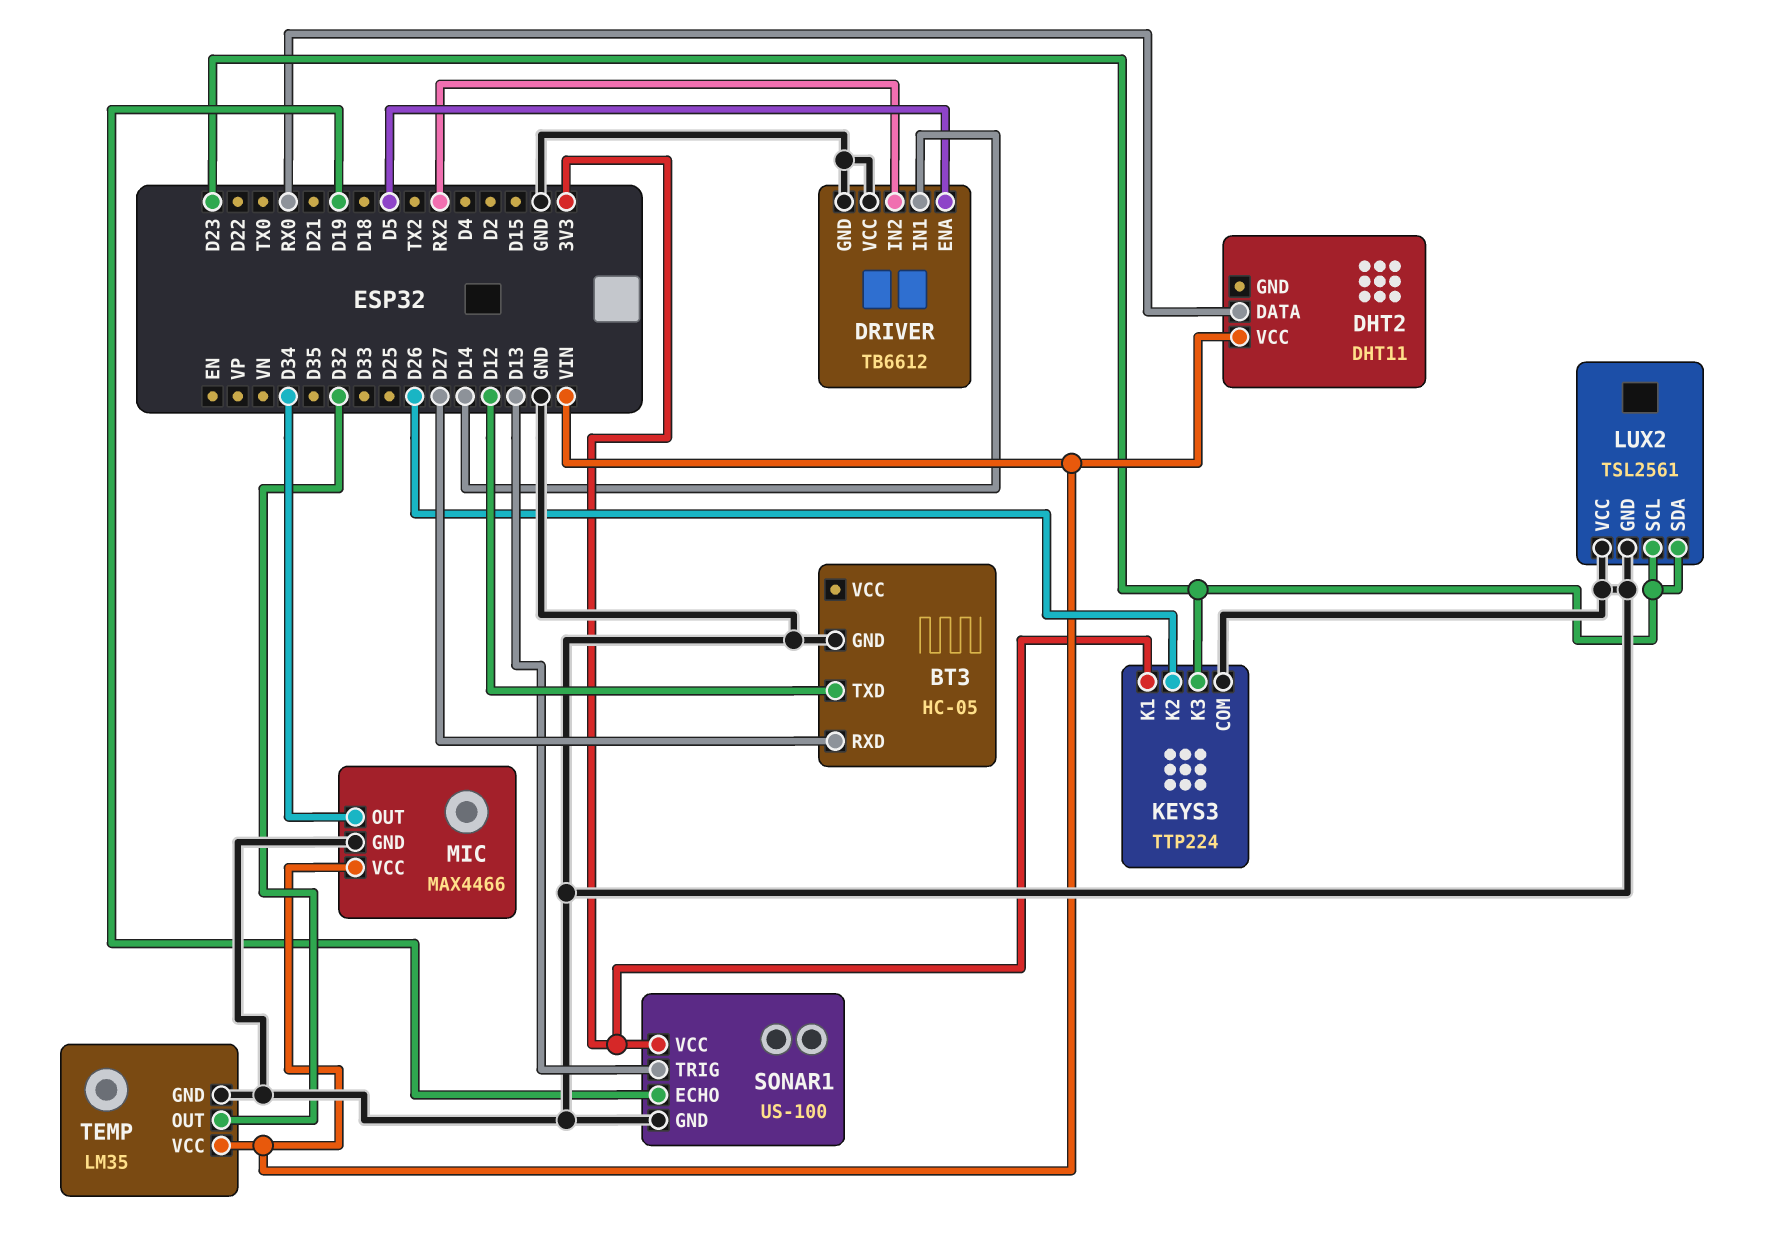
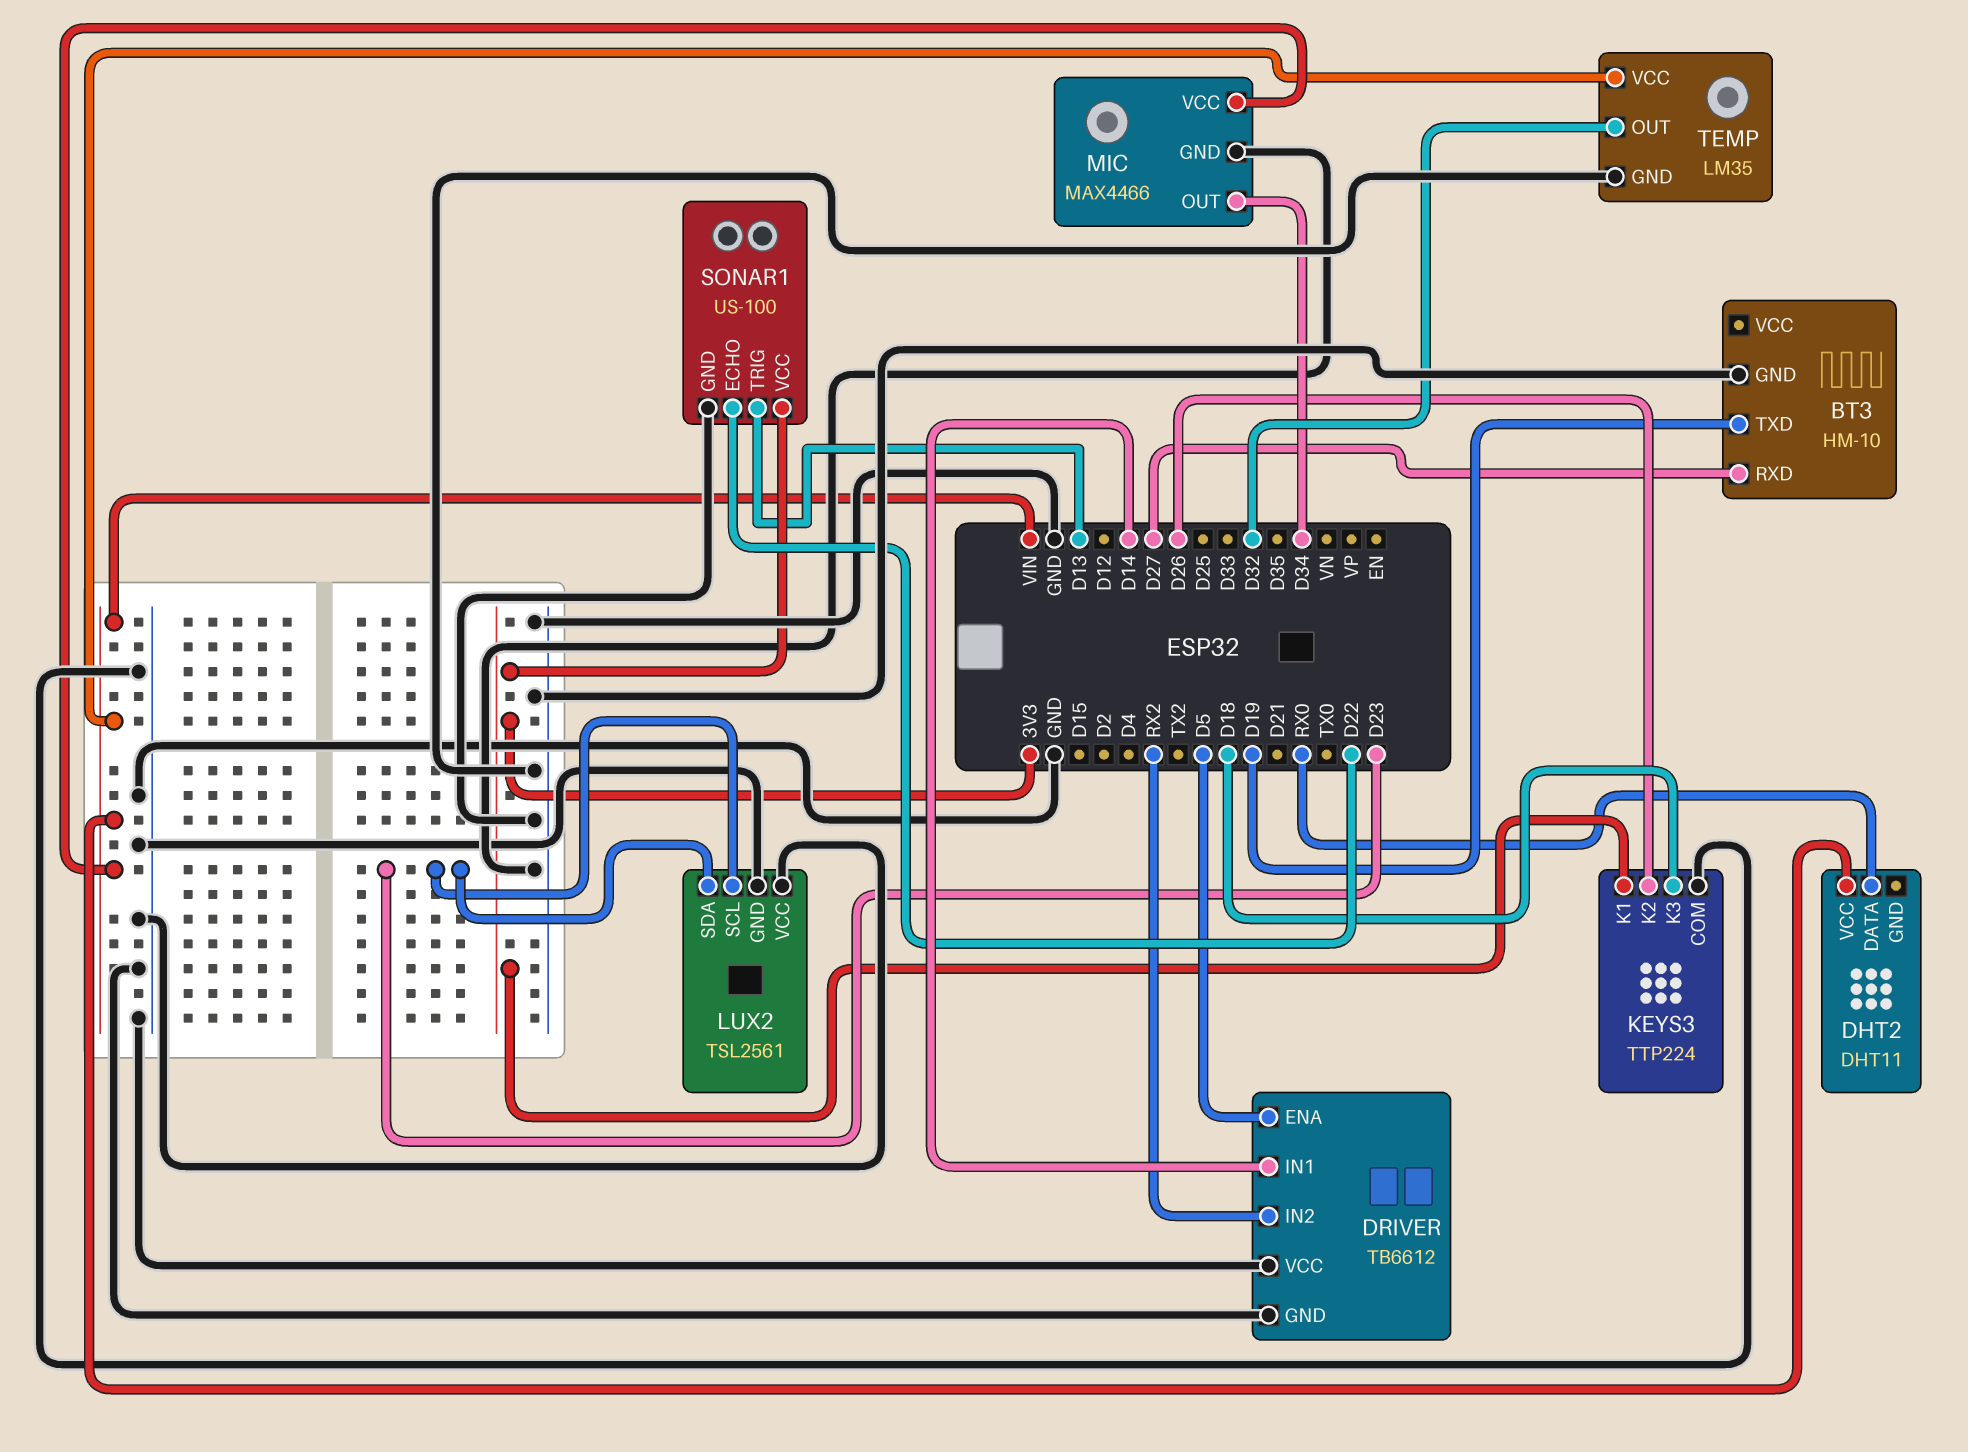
BT3: HC-05 -> HM-10
BT3 pin TXD: D12 -> D19
KEYS3 pin K3: D23 -> D18
SONAR1 pin ECHO: D19 -> D22

